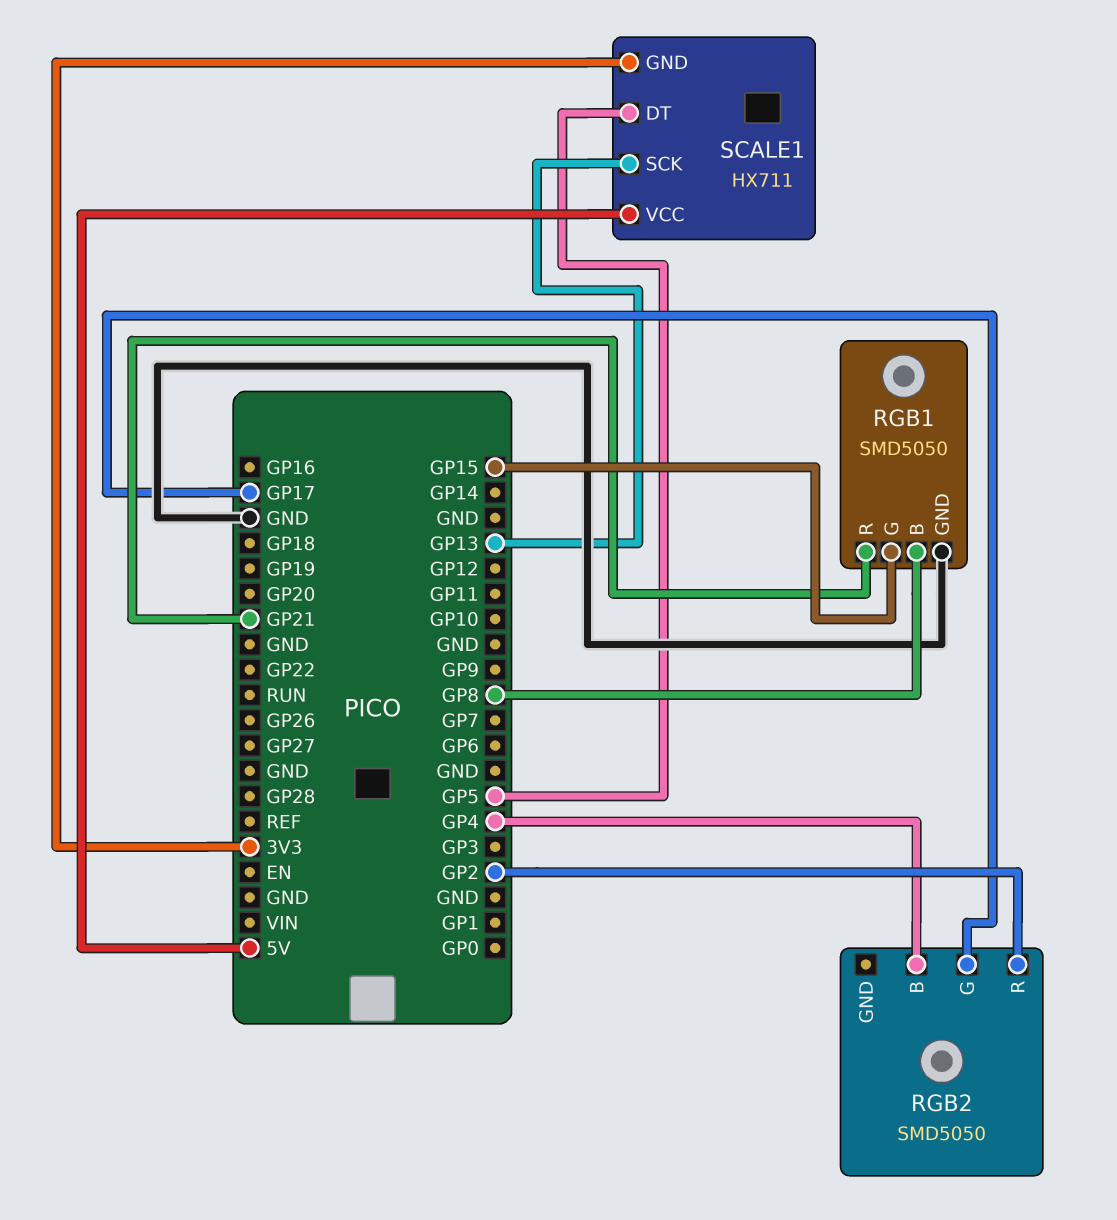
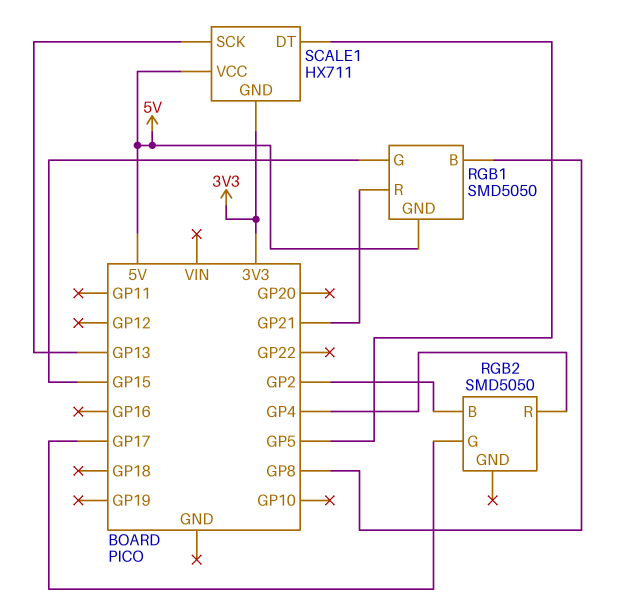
RGB1 pin GND: GND -> 5V
RGB2 pin B: GP4 -> GP2
RGB2 pin R: GP2 -> GP4

